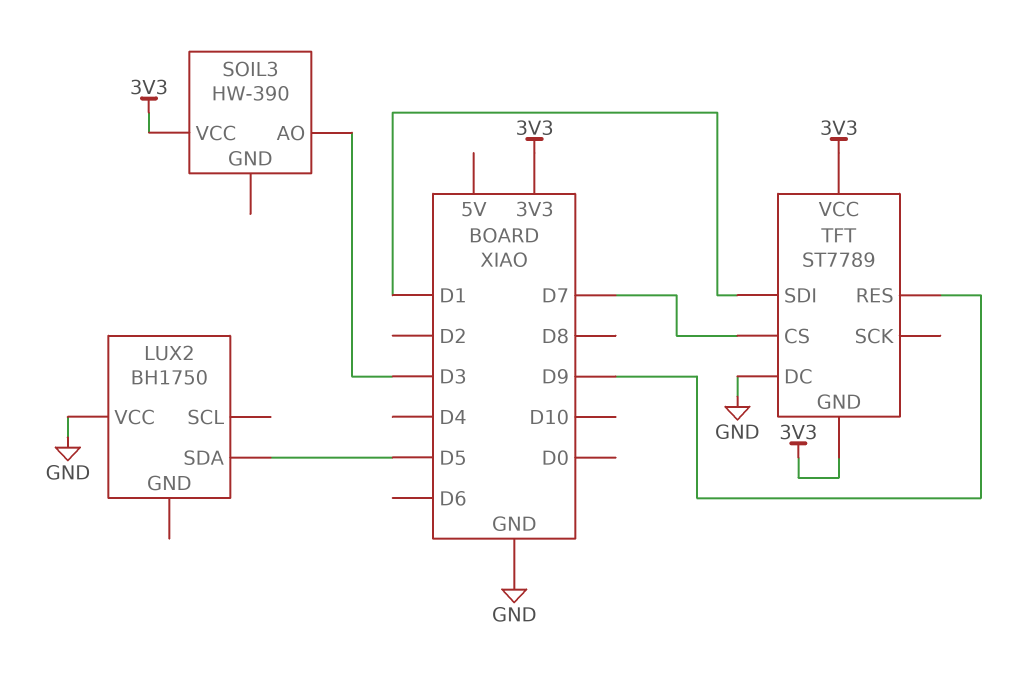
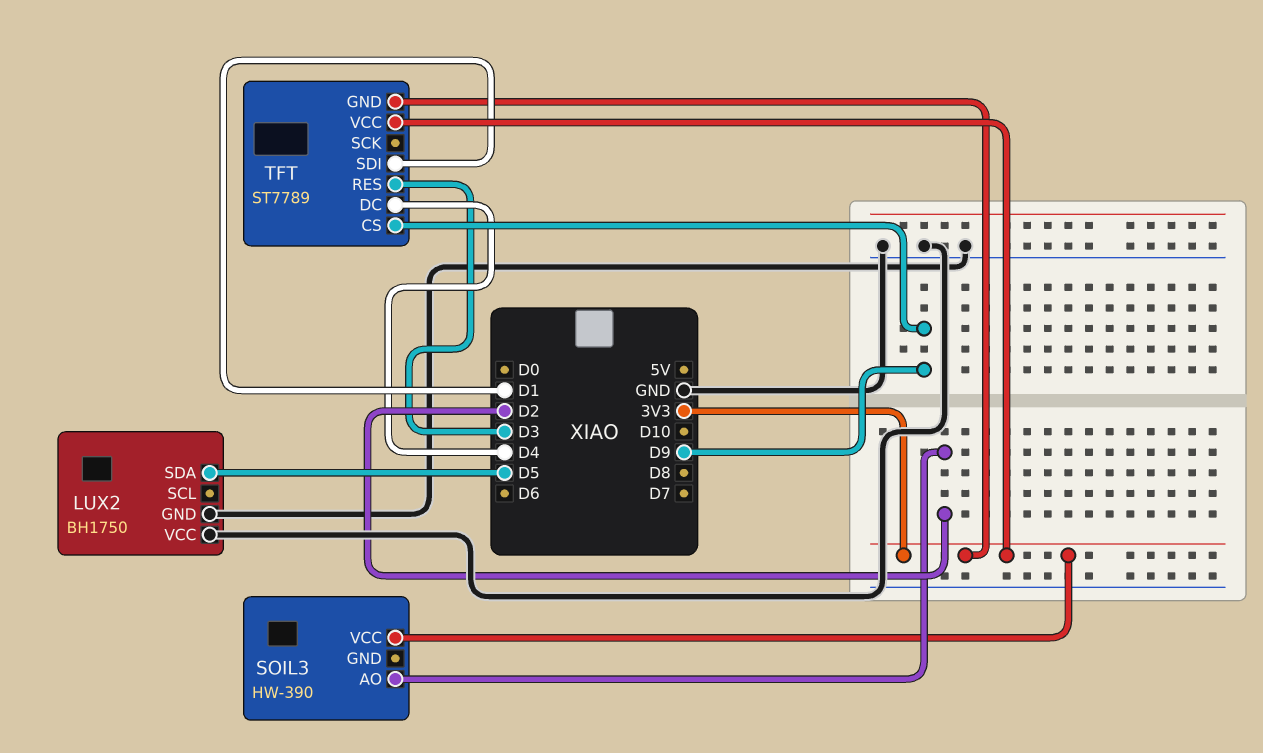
LUX2 pin GND: none -> GND
SOIL3 pin AO: D3 -> D2
TFT pin CS: D7 -> D9
TFT pin DC: GND -> D4
TFT pin RES: D9 -> D3

